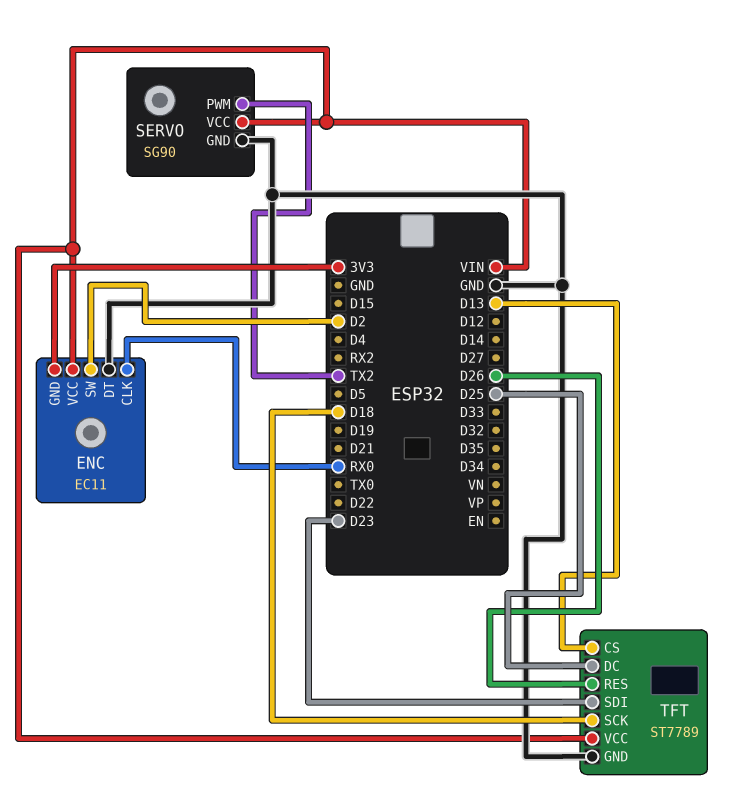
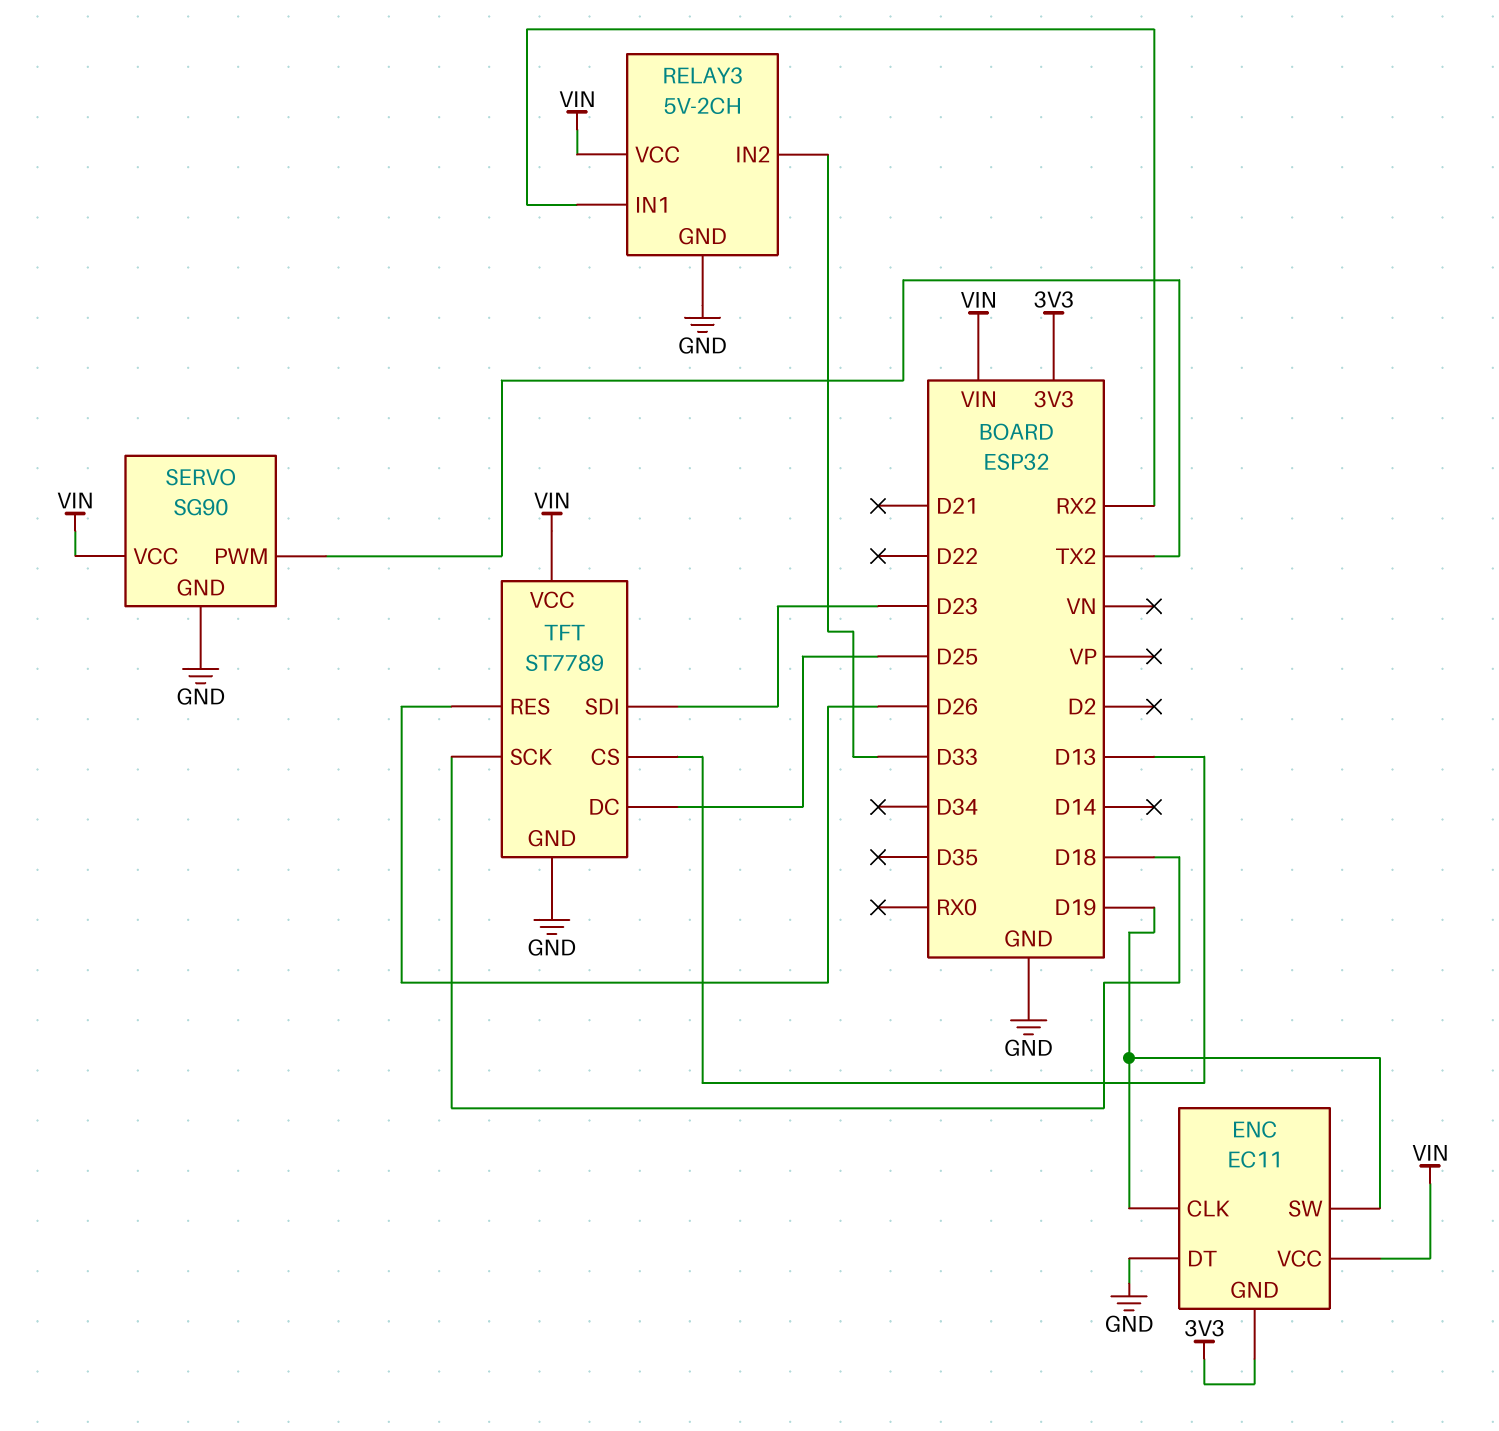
ENC pin CLK: RX0 -> D19
ENC pin SW: D2 -> D19
RELAY3: none -> 5V-2CH
RELAY3 pin GND: none -> GND
RELAY3 pin IN1: none -> RX2
RELAY3 pin IN2: none -> D33
RELAY3 pin VCC: none -> VIN

